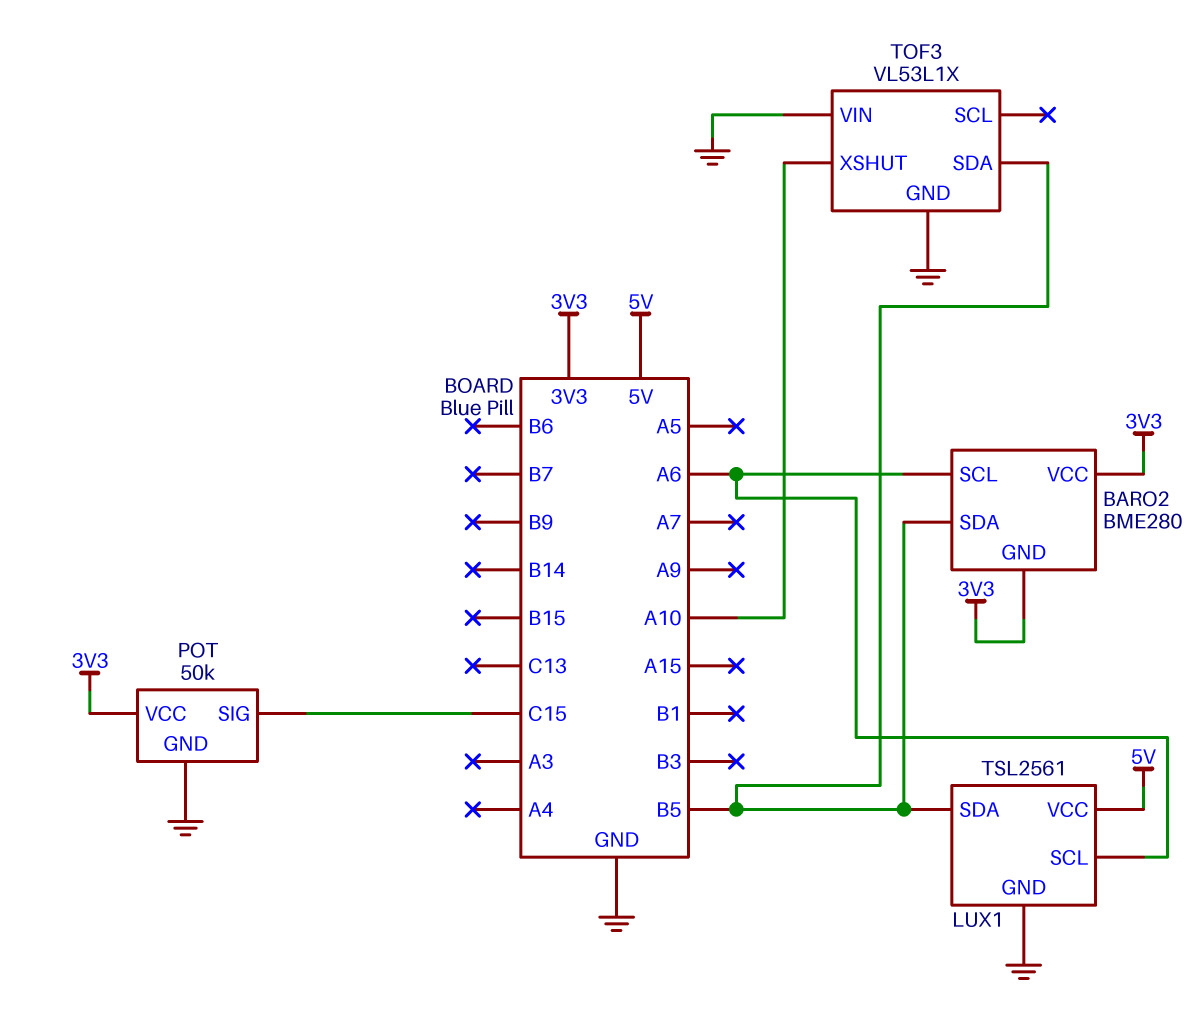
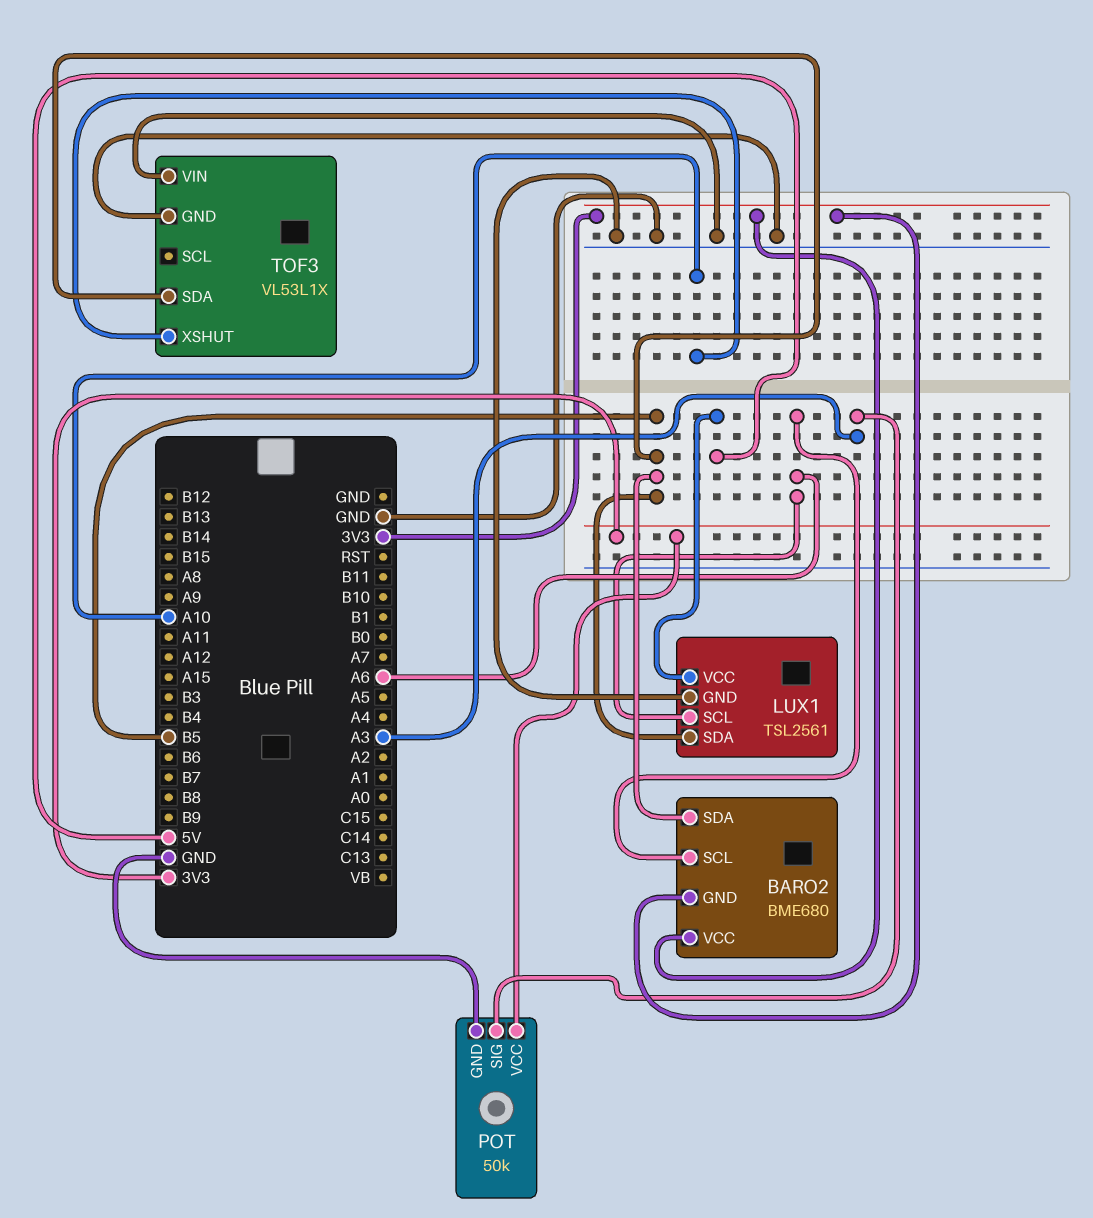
BARO2: BME280 -> BME680
POT pin SIG: C15 -> A3

